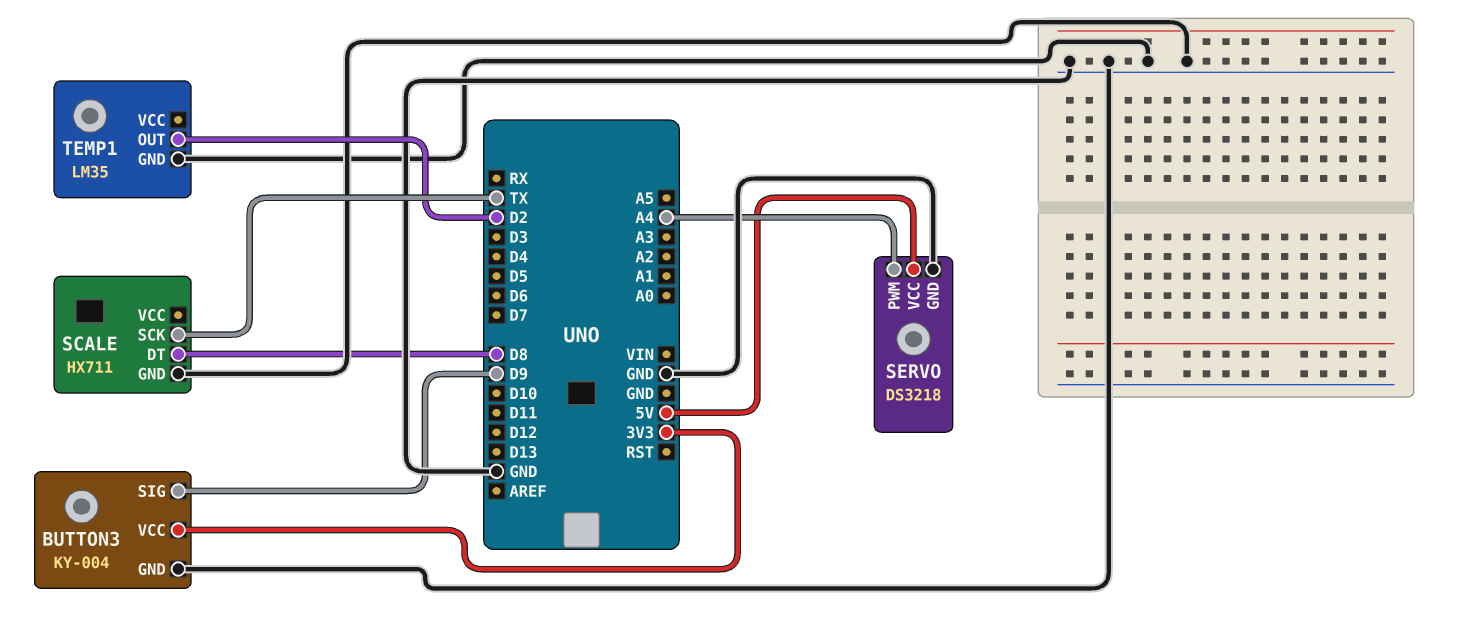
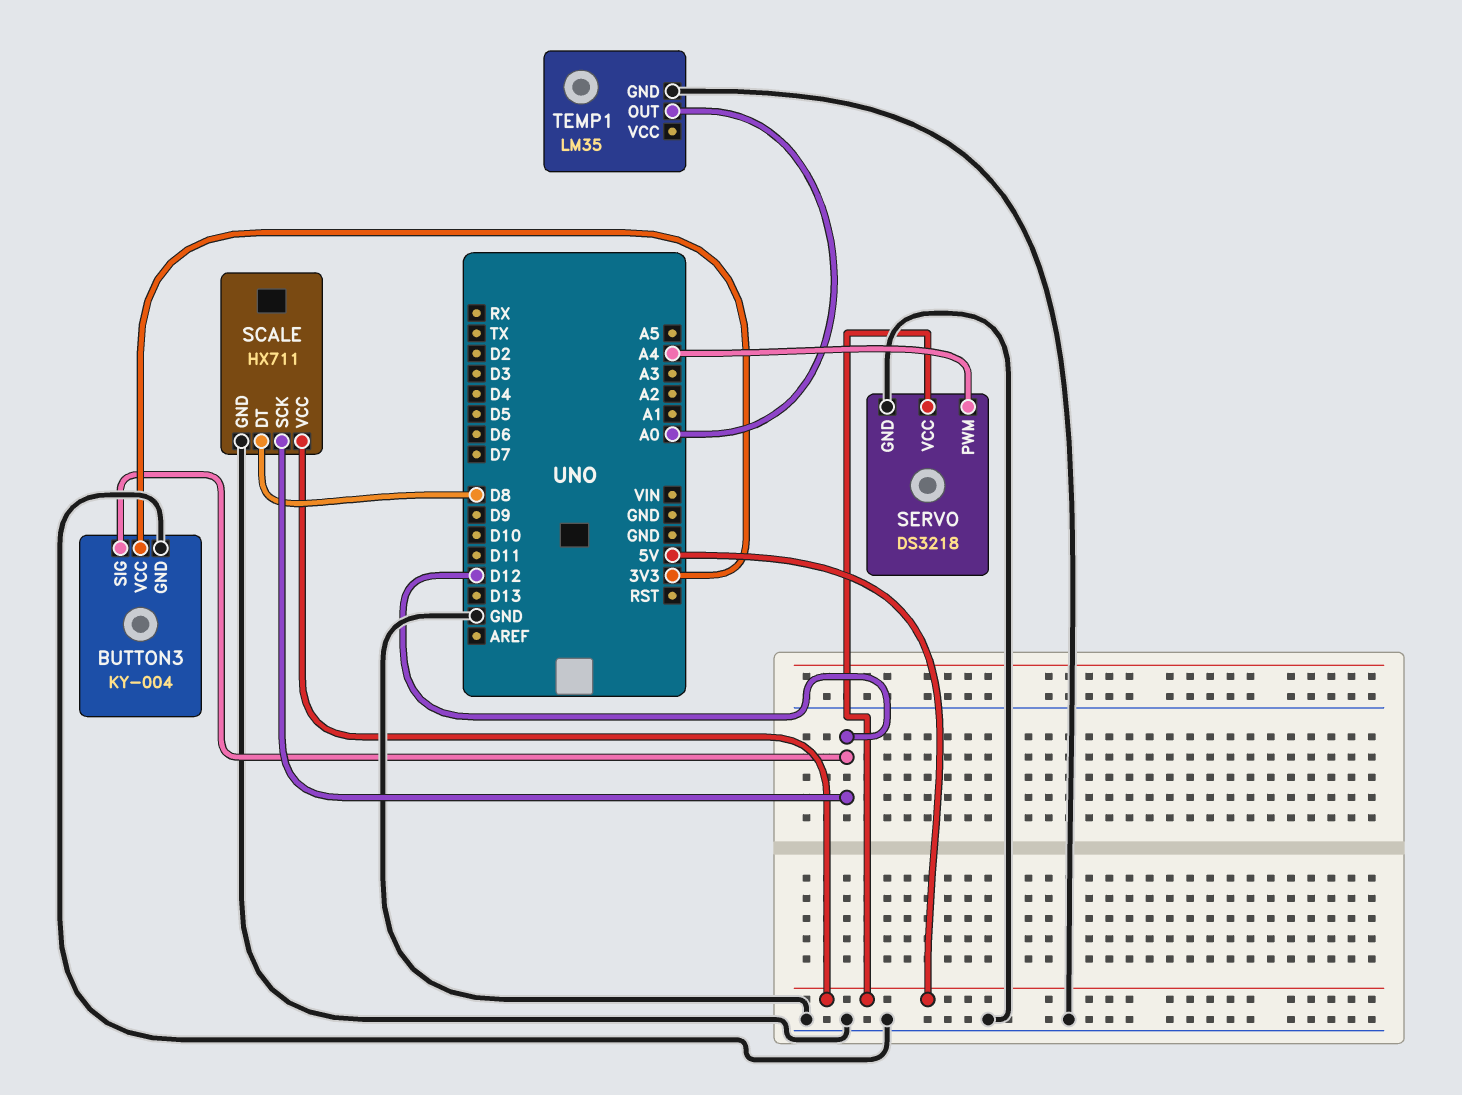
BUTTON3 pin SIG: D9 -> D12
SCALE pin SCK: TX -> D12
SCALE pin VCC: none -> 5V
TEMP1 pin OUT: D2 -> A0

